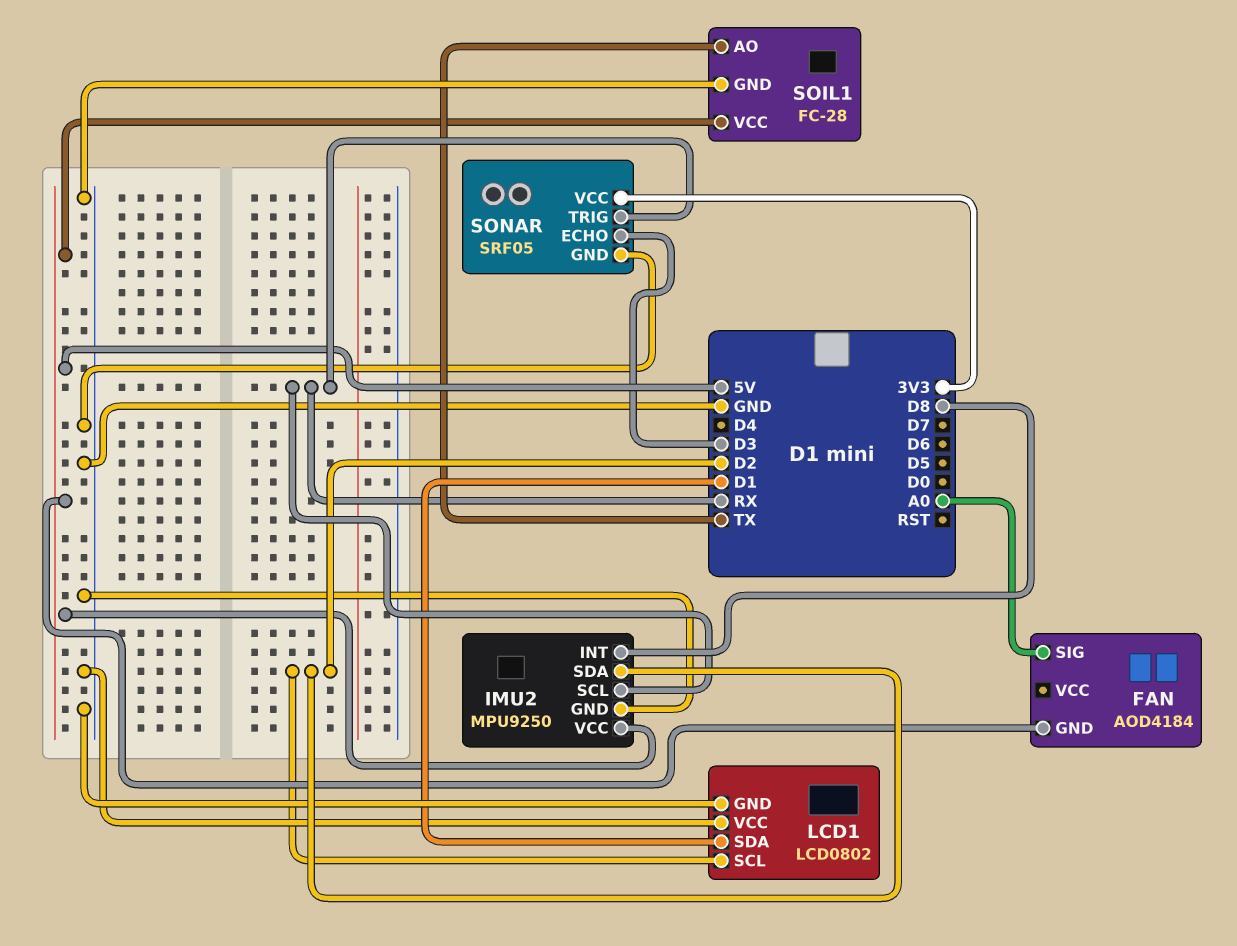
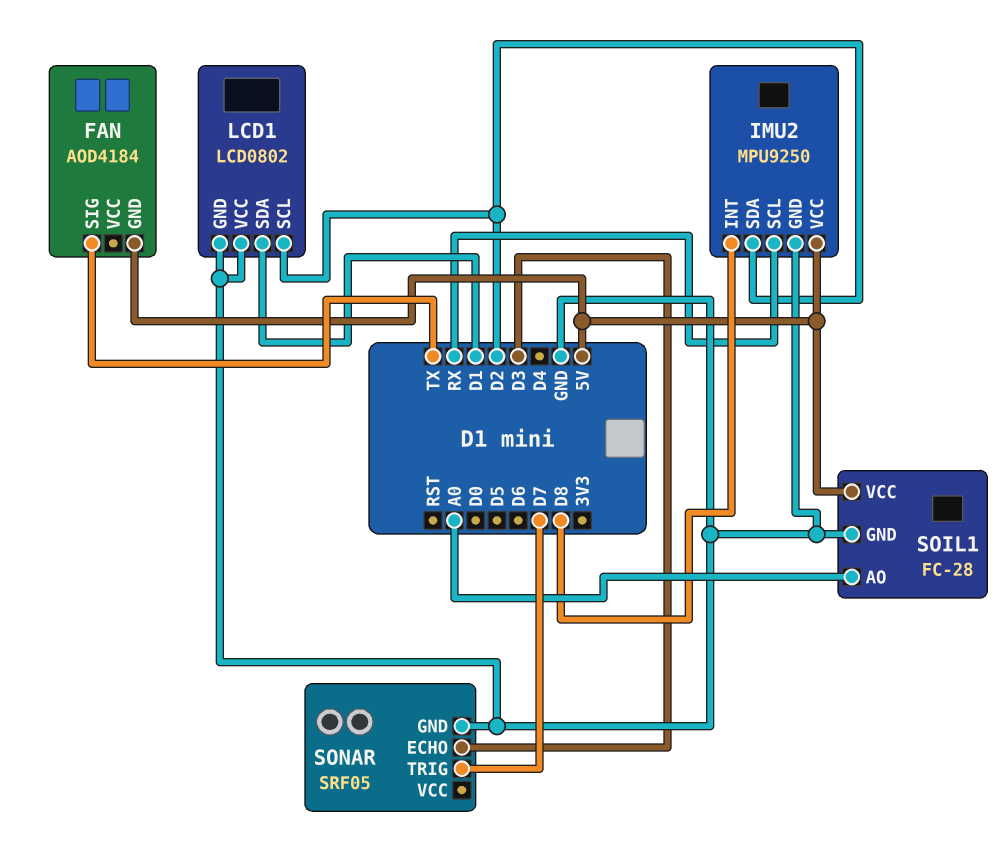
FAN pin SIG: A0 -> TX
SOIL1 pin AO: TX -> A0
SONAR pin TRIG: RX -> D7
SONAR pin VCC: 3V3 -> none

